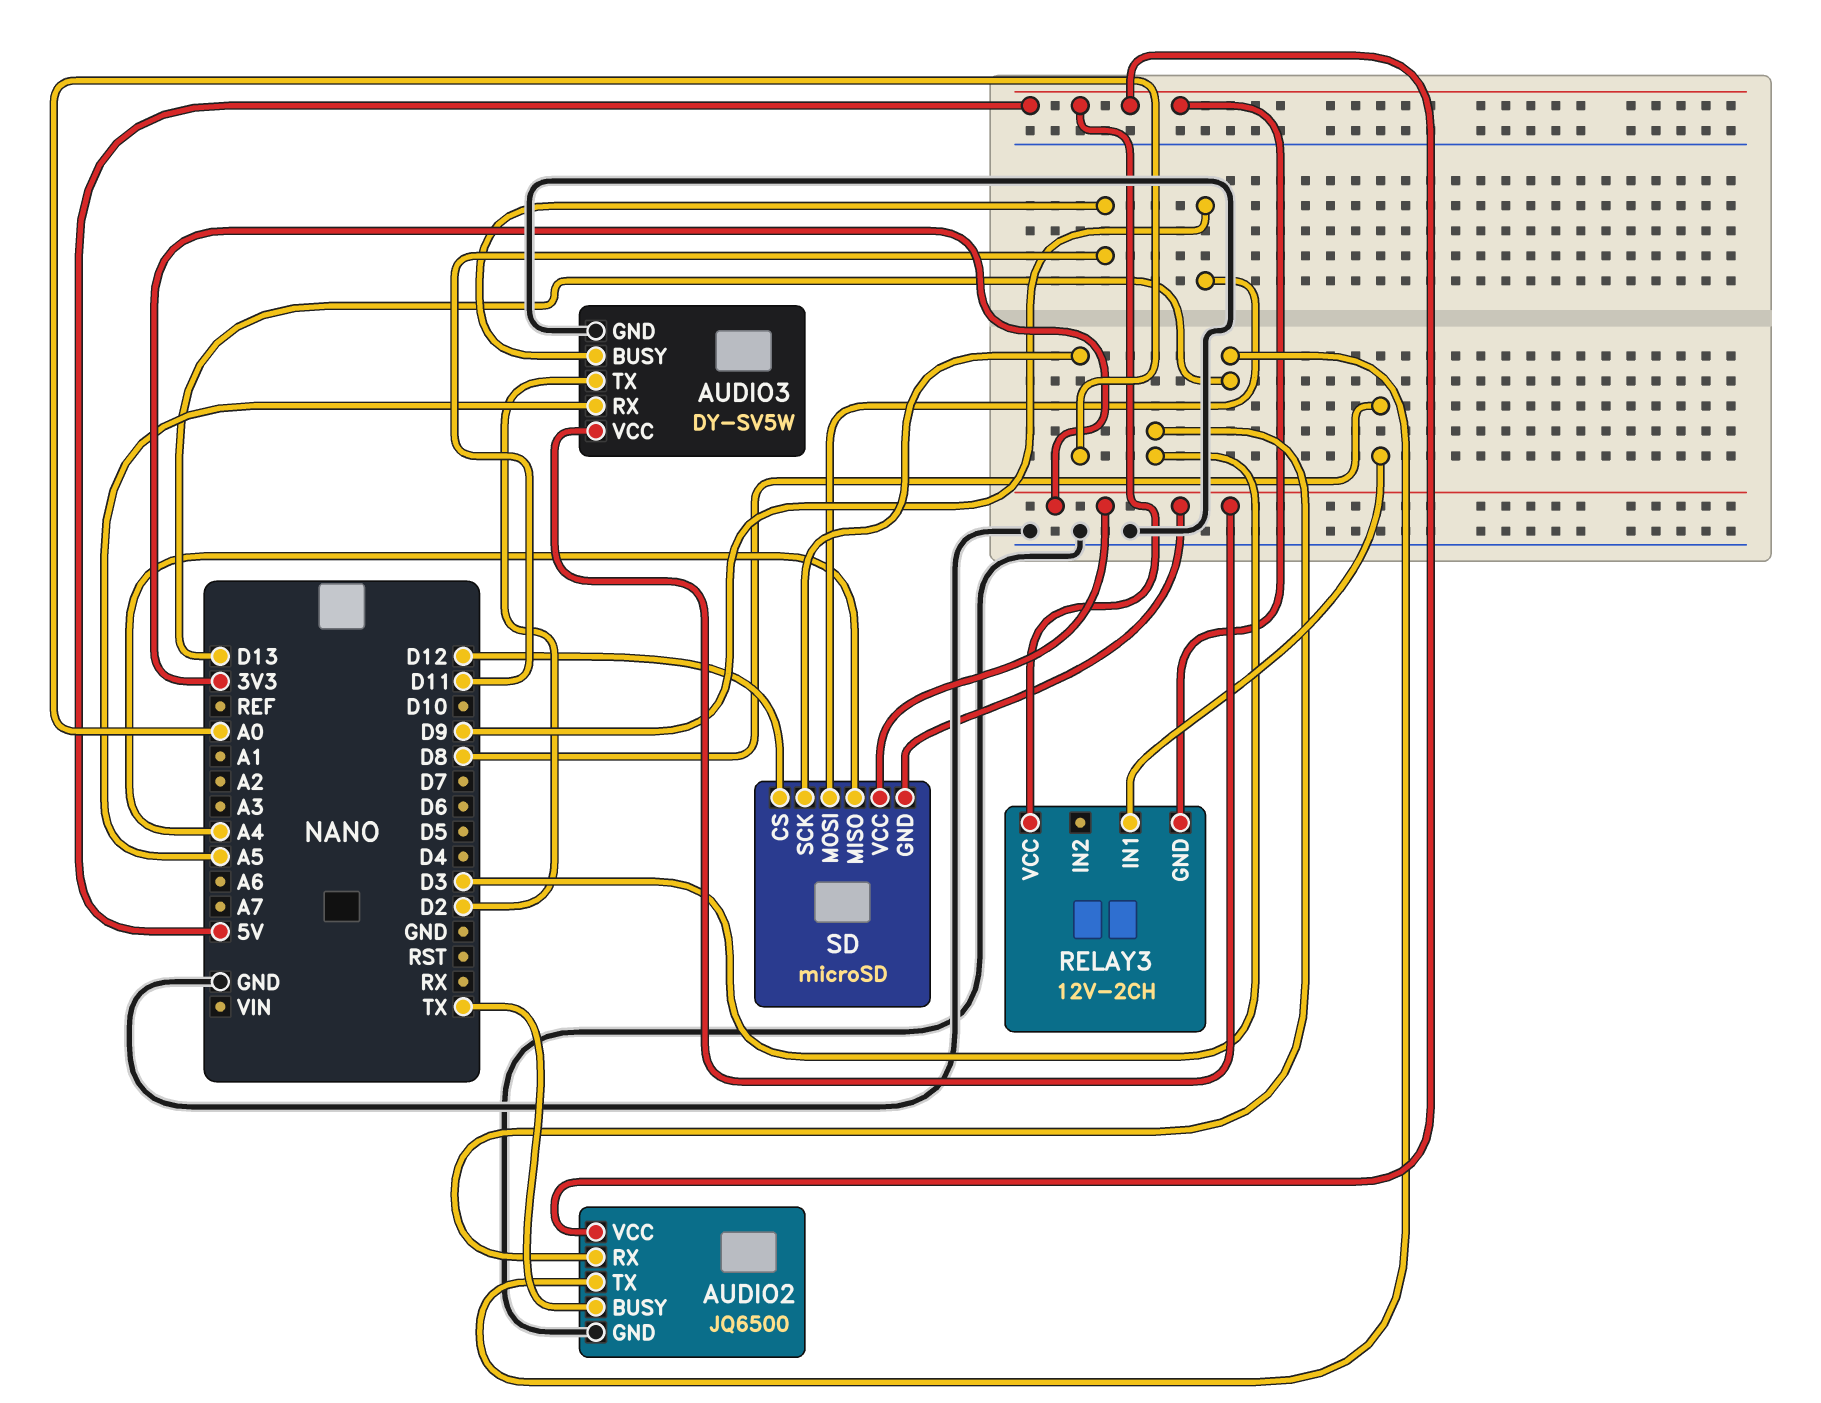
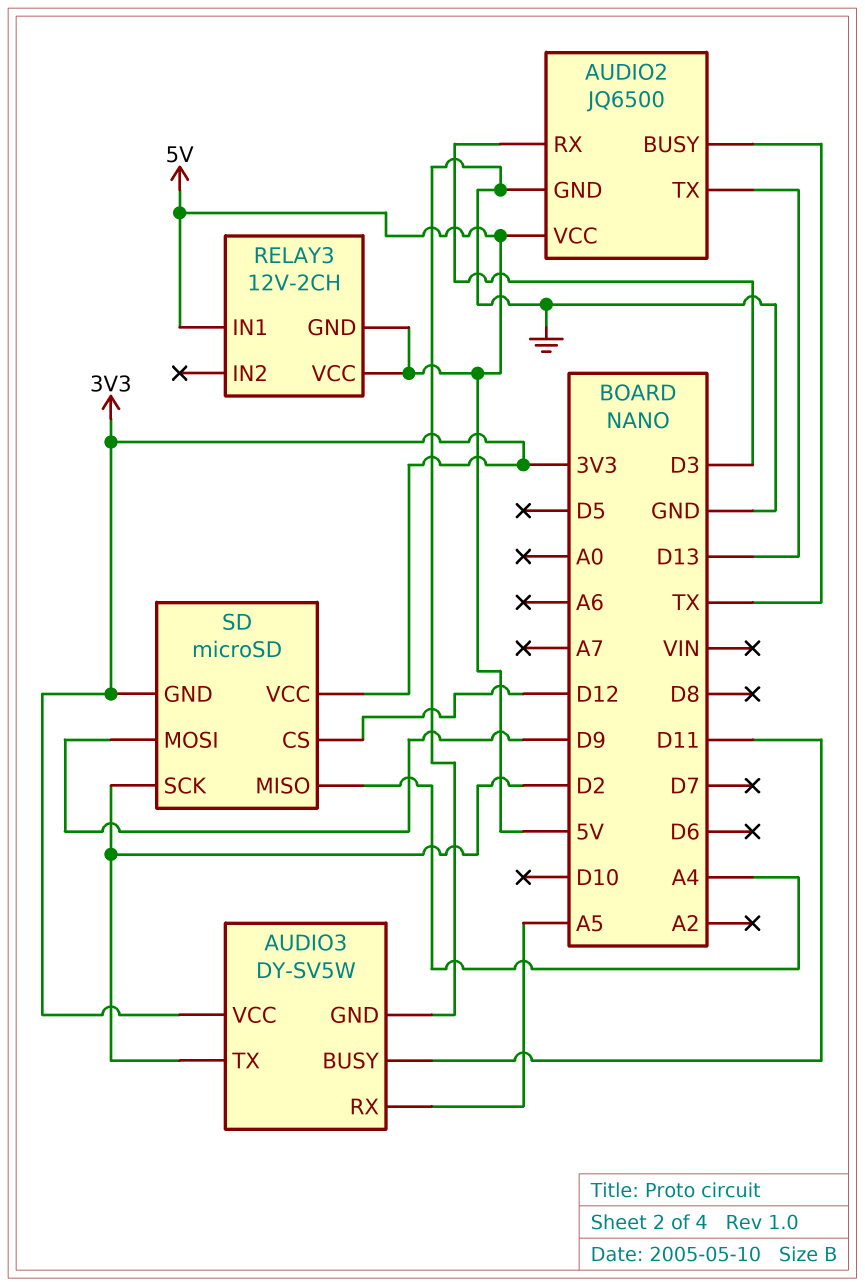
RELAY3 pin IN1: D8 -> 5V
SD pin SCK: A0 -> D2

